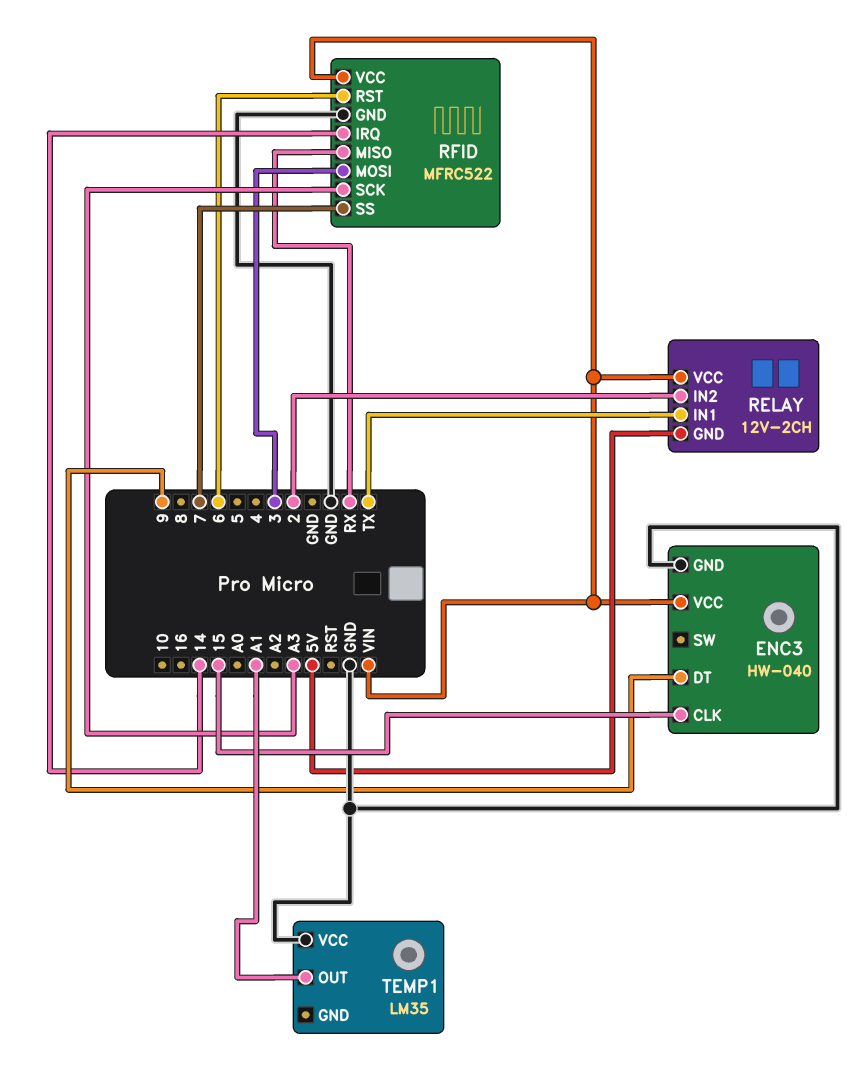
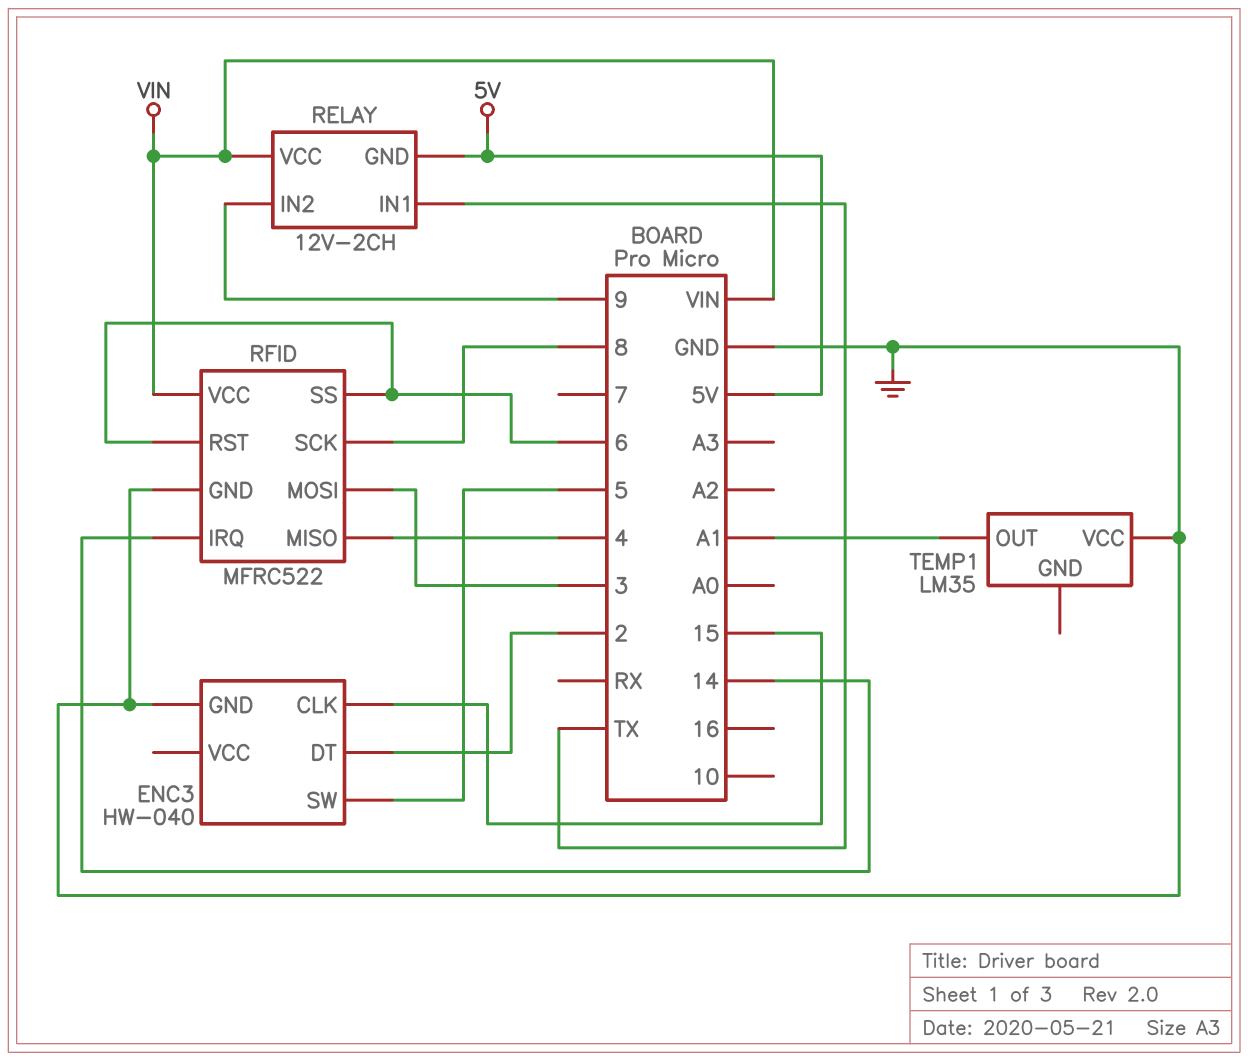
ENC3 pin DT: 9 -> 2
ENC3 pin SW: none -> 5
ENC3 pin VCC: VIN -> none
RELAY pin IN2: 2 -> 9
RFID pin MISO: RX -> 4
RFID pin SCK: A3 -> 8
RFID pin SS: 7 -> 6

